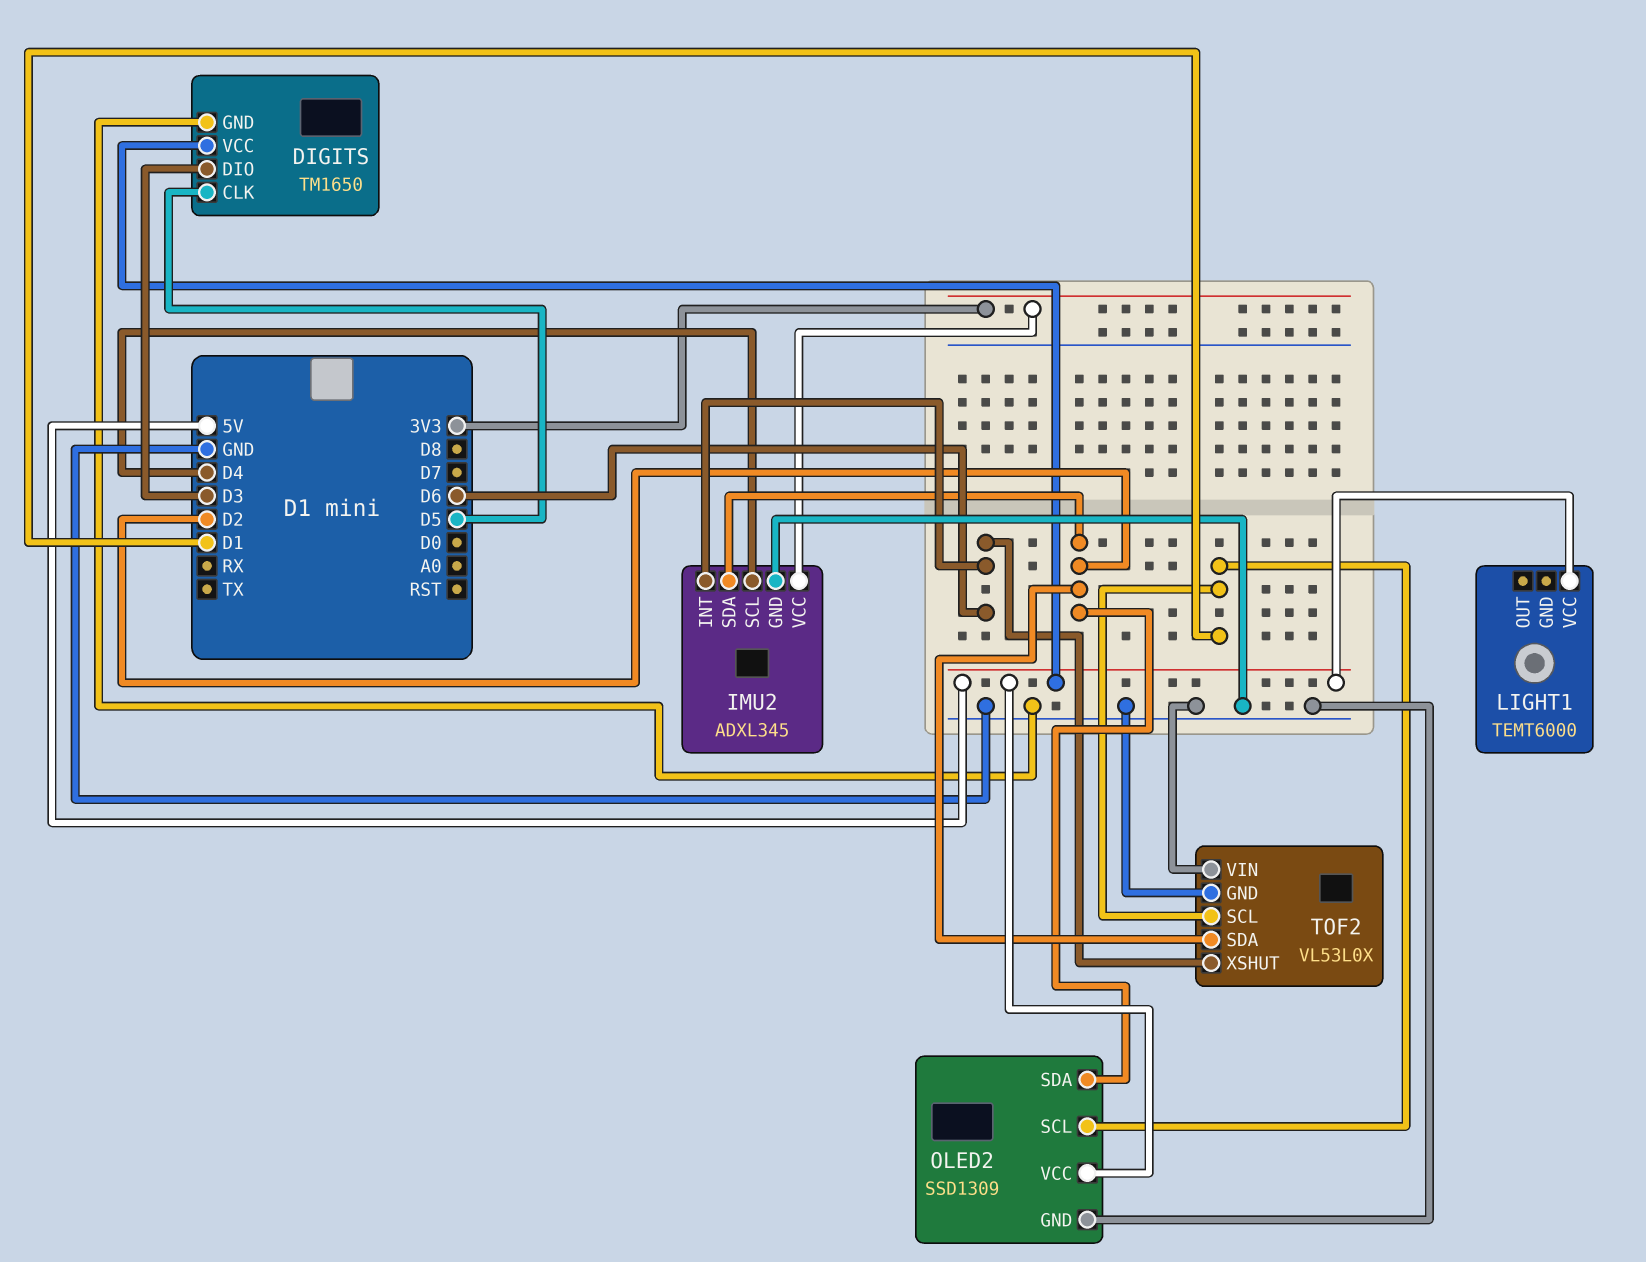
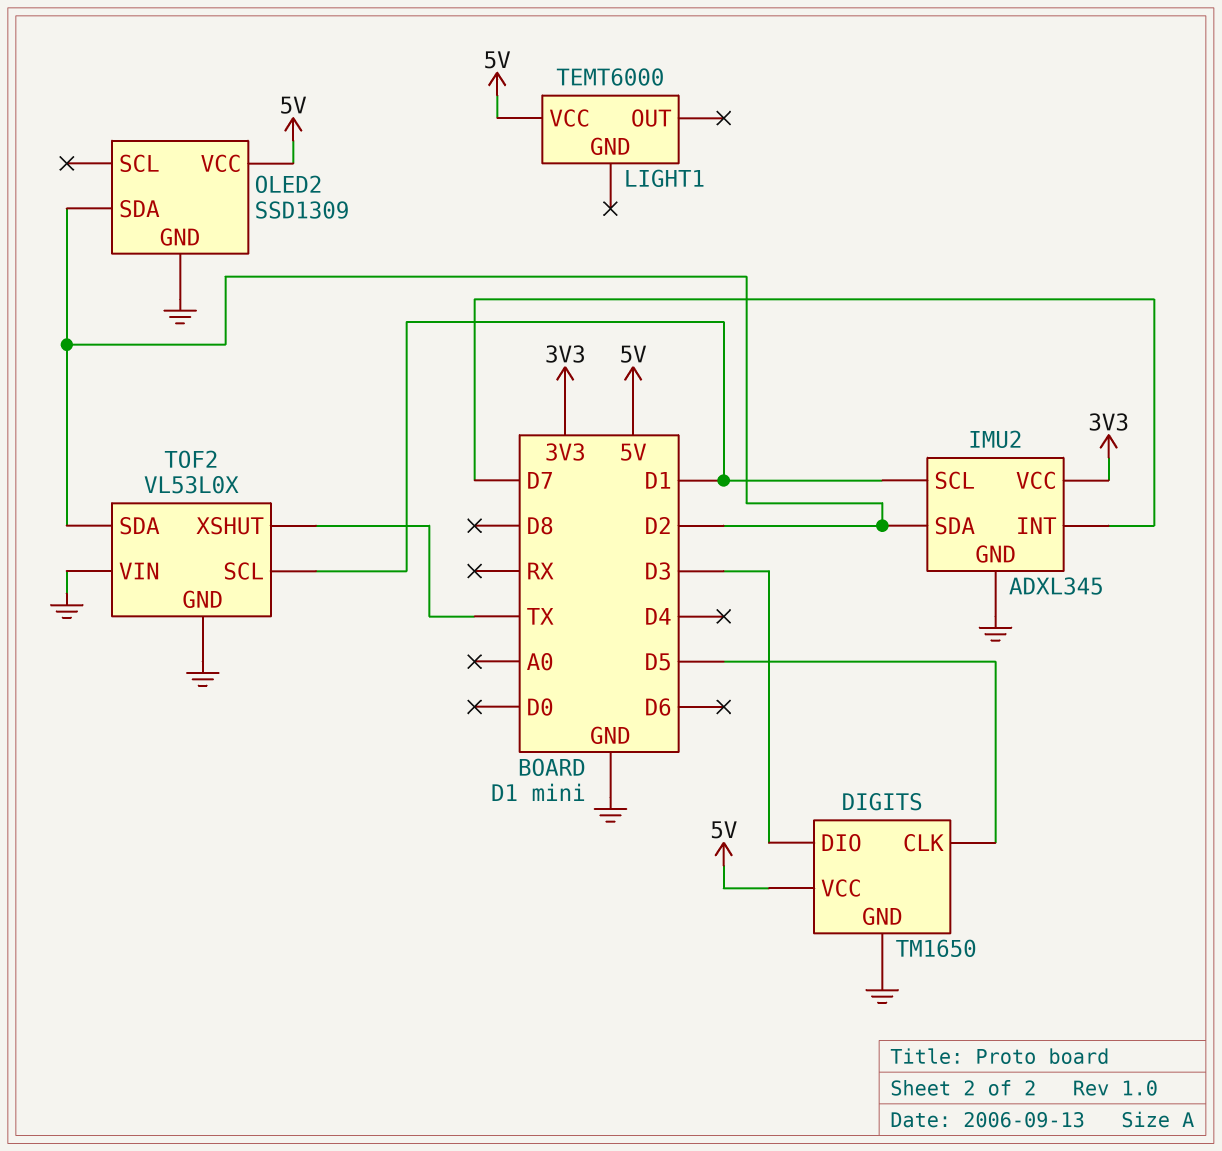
IMU2 pin INT: D6 -> D7
IMU2 pin SCL: D4 -> D1
OLED2 pin SCL: D1 -> none
TOF2 pin XSHUT: D6 -> TX

